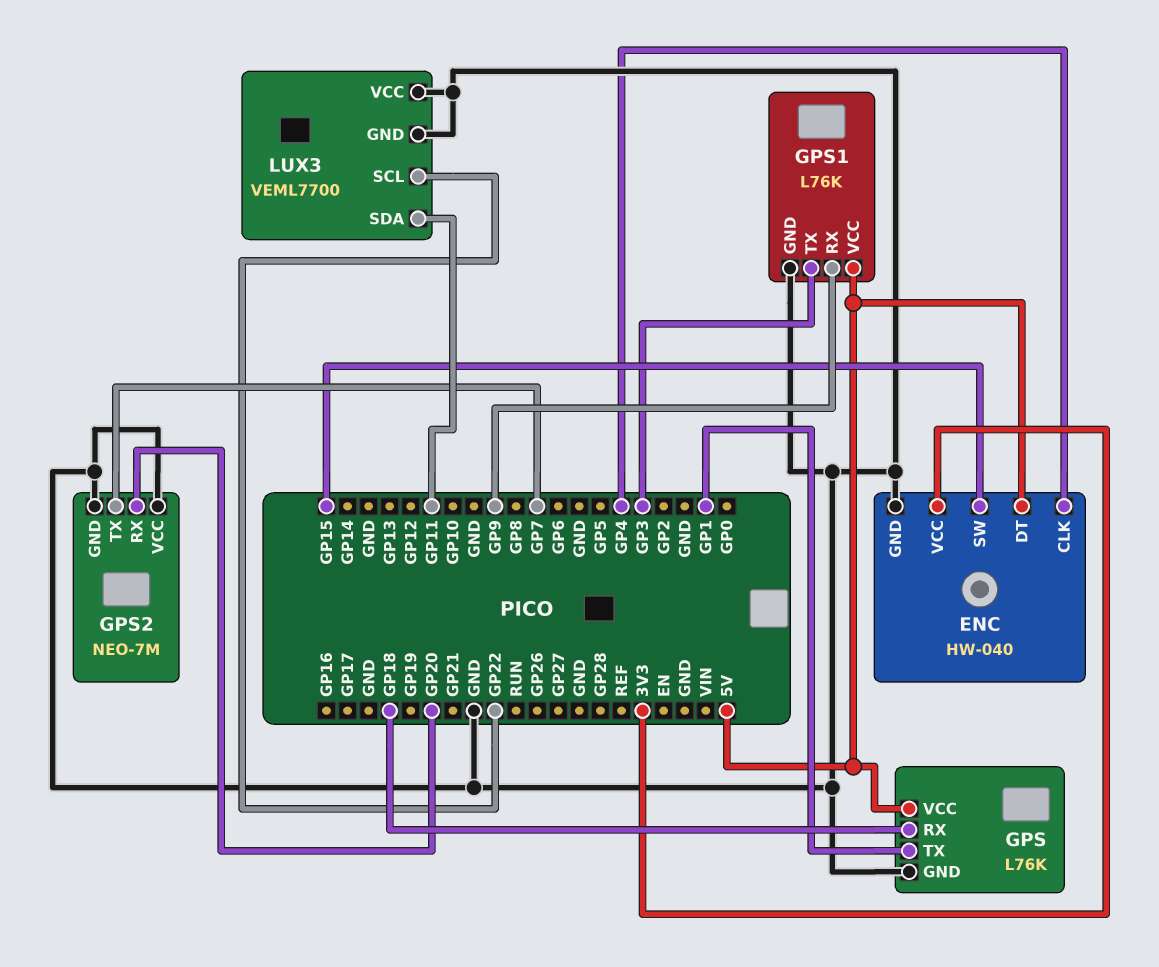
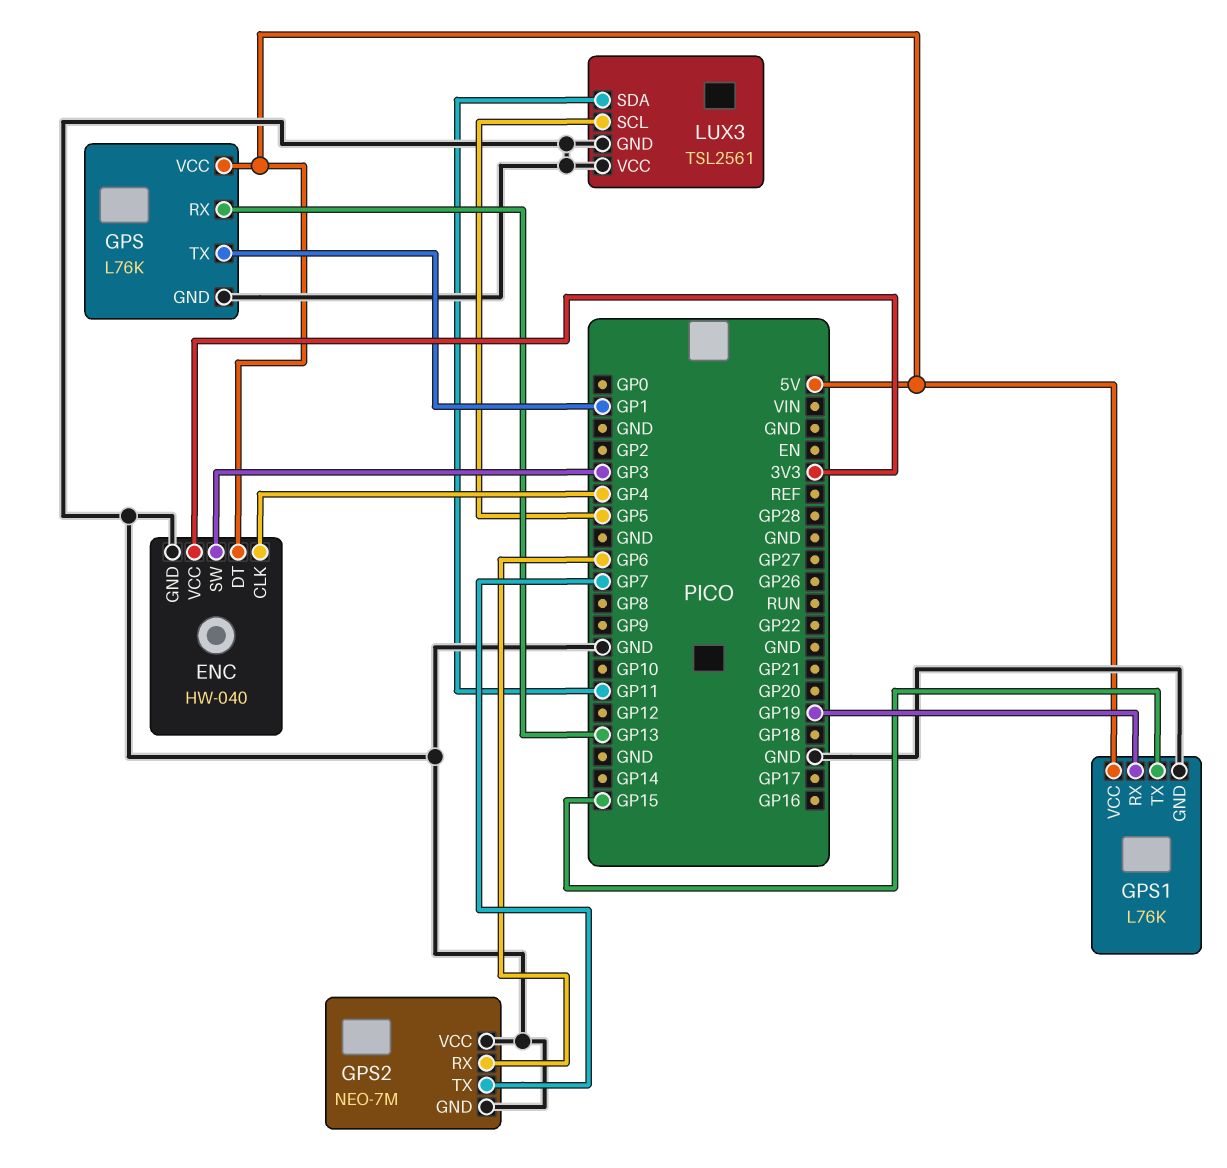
ENC pin SW: GP15 -> GP3
GPS pin RX: GP18 -> GP13
GPS1 pin RX: GP9 -> GP19
GPS1 pin TX: GP3 -> GP15
GPS2 pin RX: GP20 -> GP6
LUX3: VEML7700 -> TSL2561
LUX3 pin SCL: GP22 -> GP5

